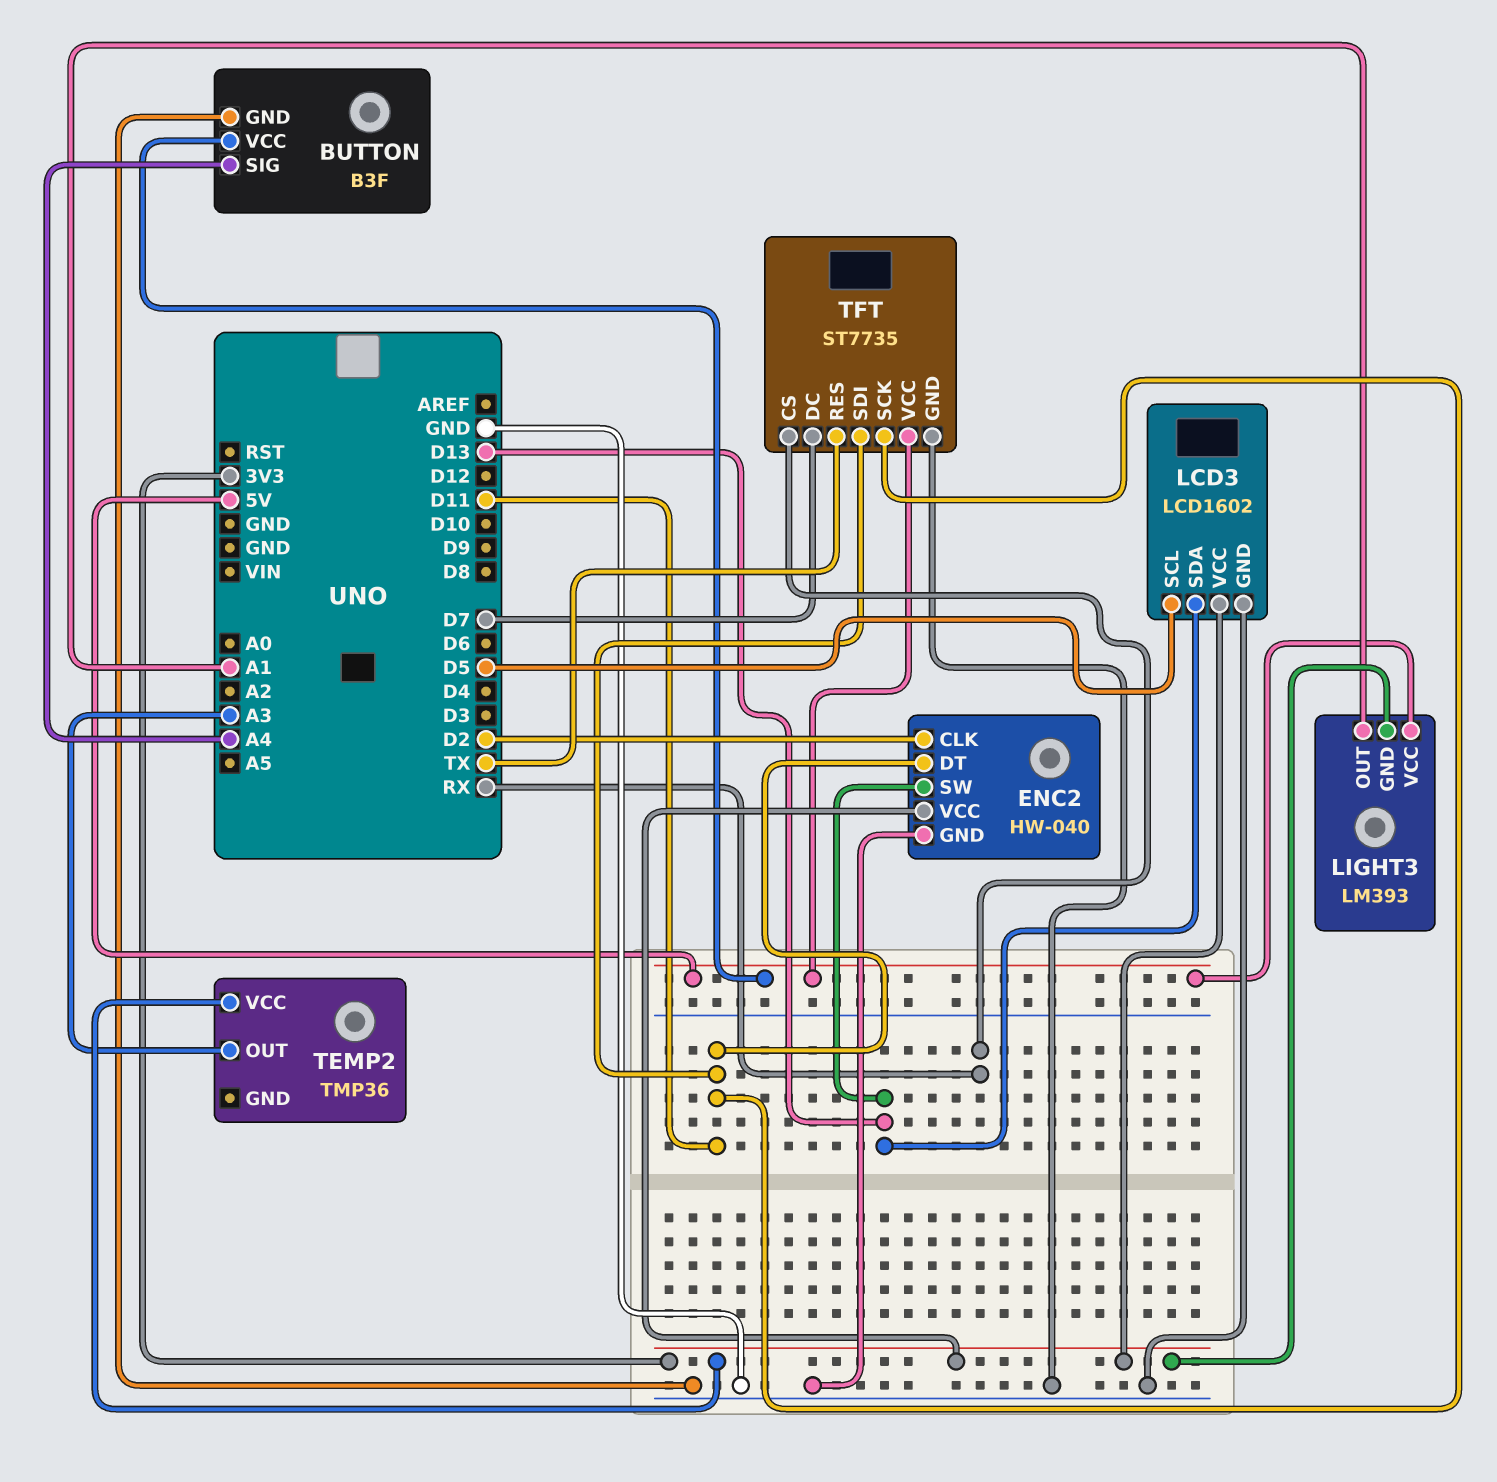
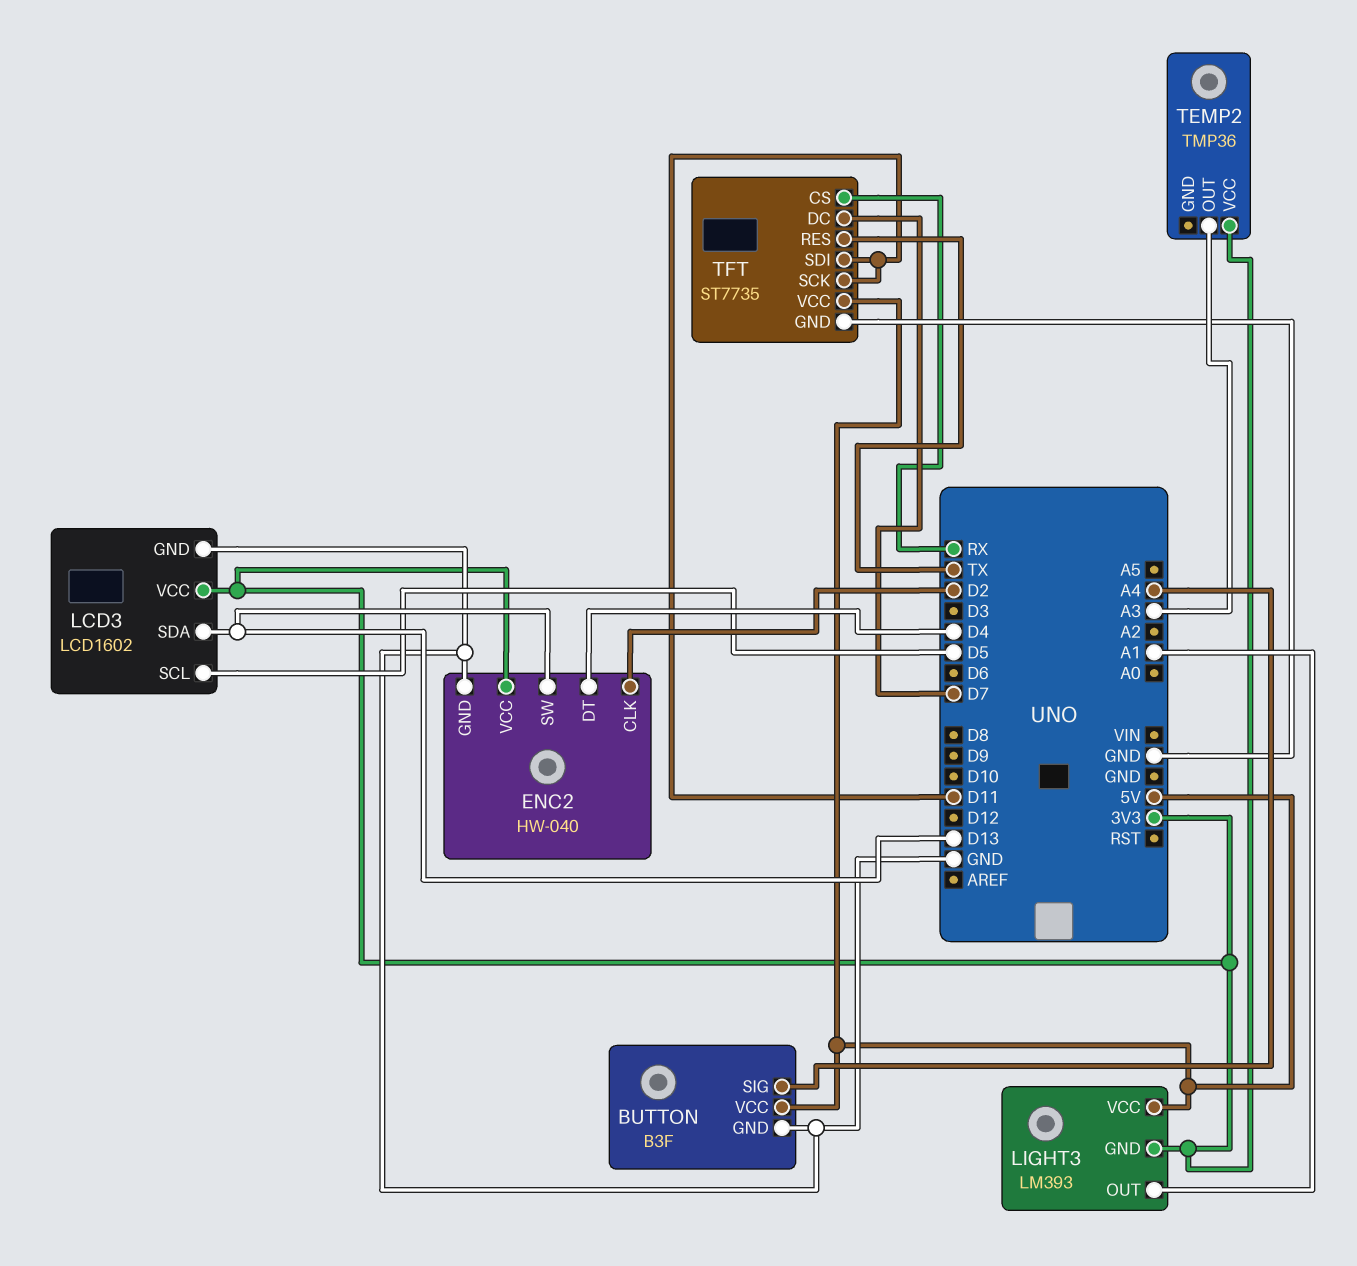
ENC2 pin DT: D11 -> D4

